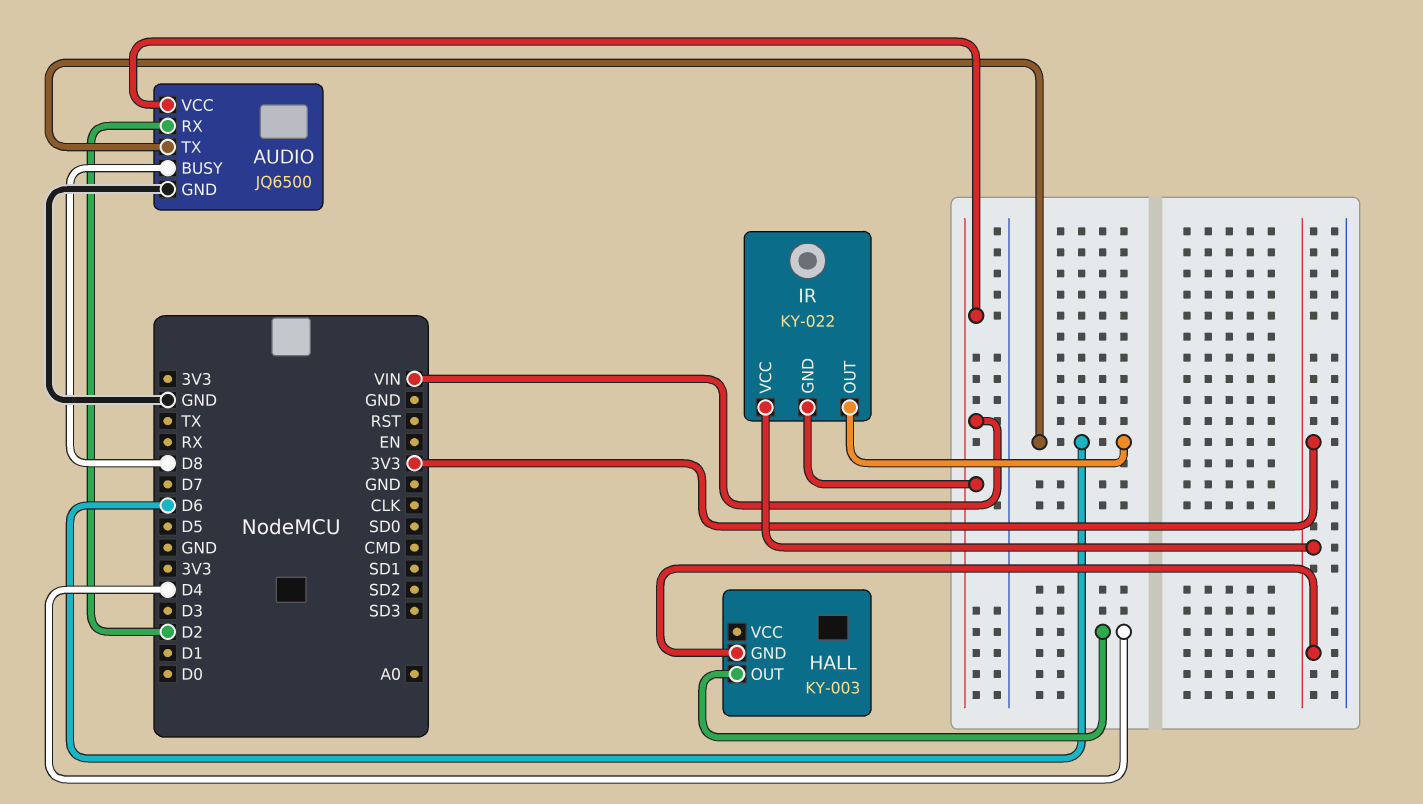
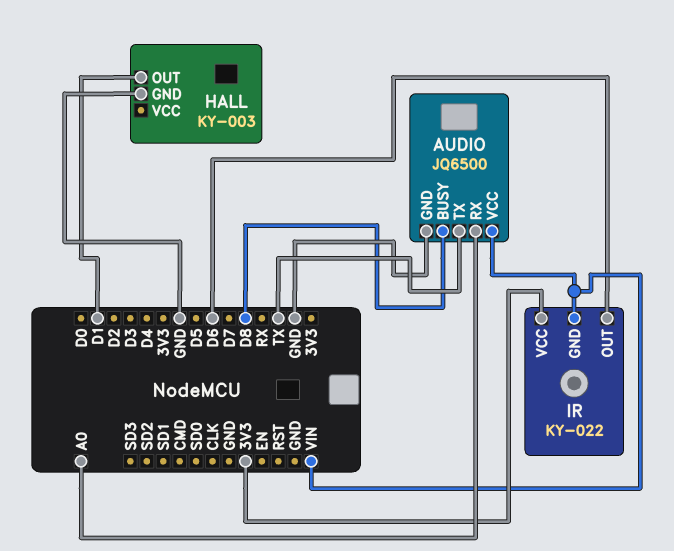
AUDIO pin RX: D2 -> A0
AUDIO pin TX: D6 -> TX
HALL pin GND: 3V3 -> GND
HALL pin OUT: D4 -> D1

